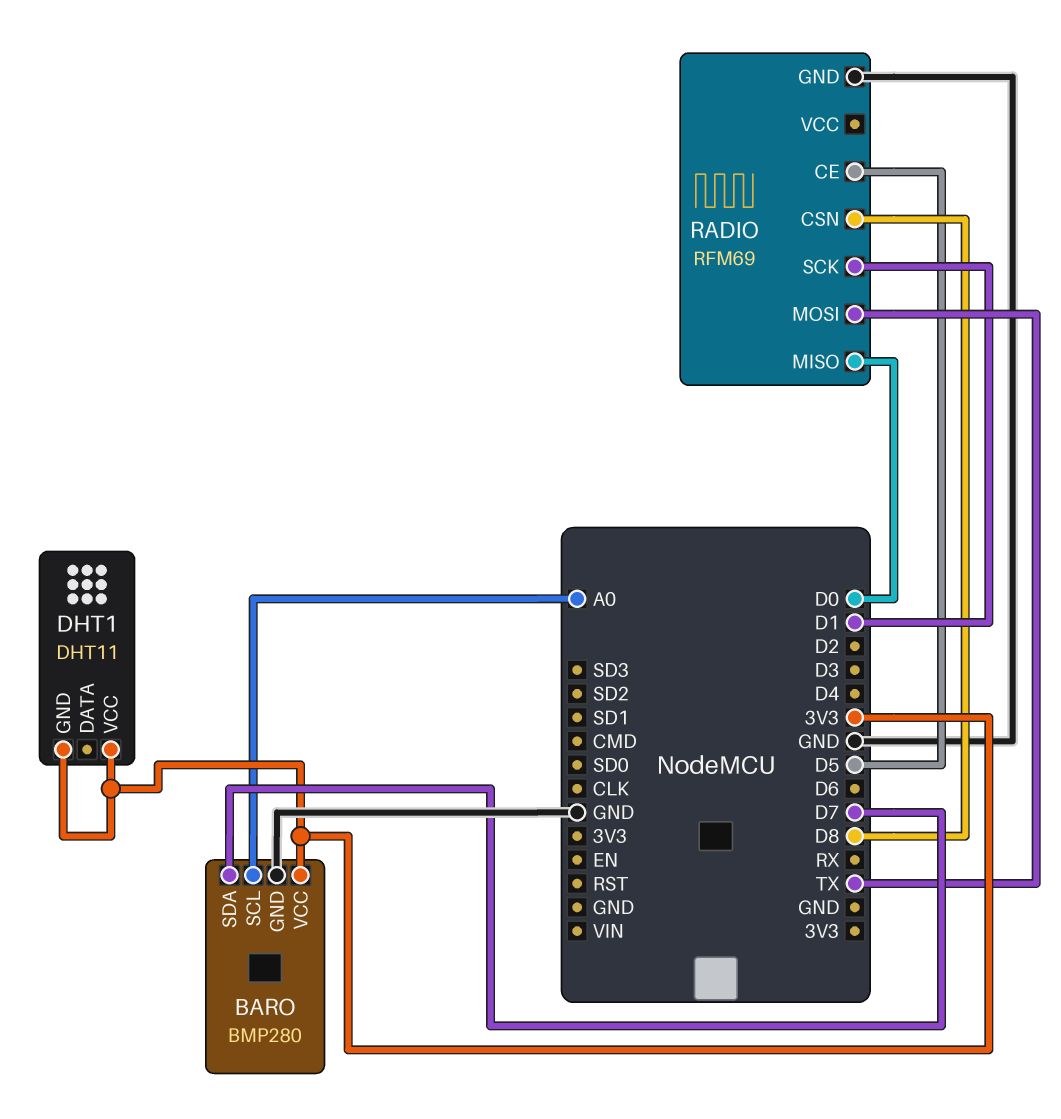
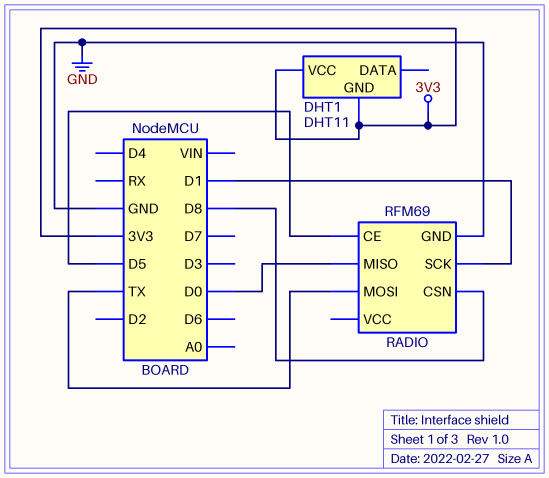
BARO: BMP280 -> none
BARO pin GND: GND -> none
BARO pin SCL: A0 -> none
BARO pin SDA: D7 -> none
BARO pin VCC: 3V3 -> none

